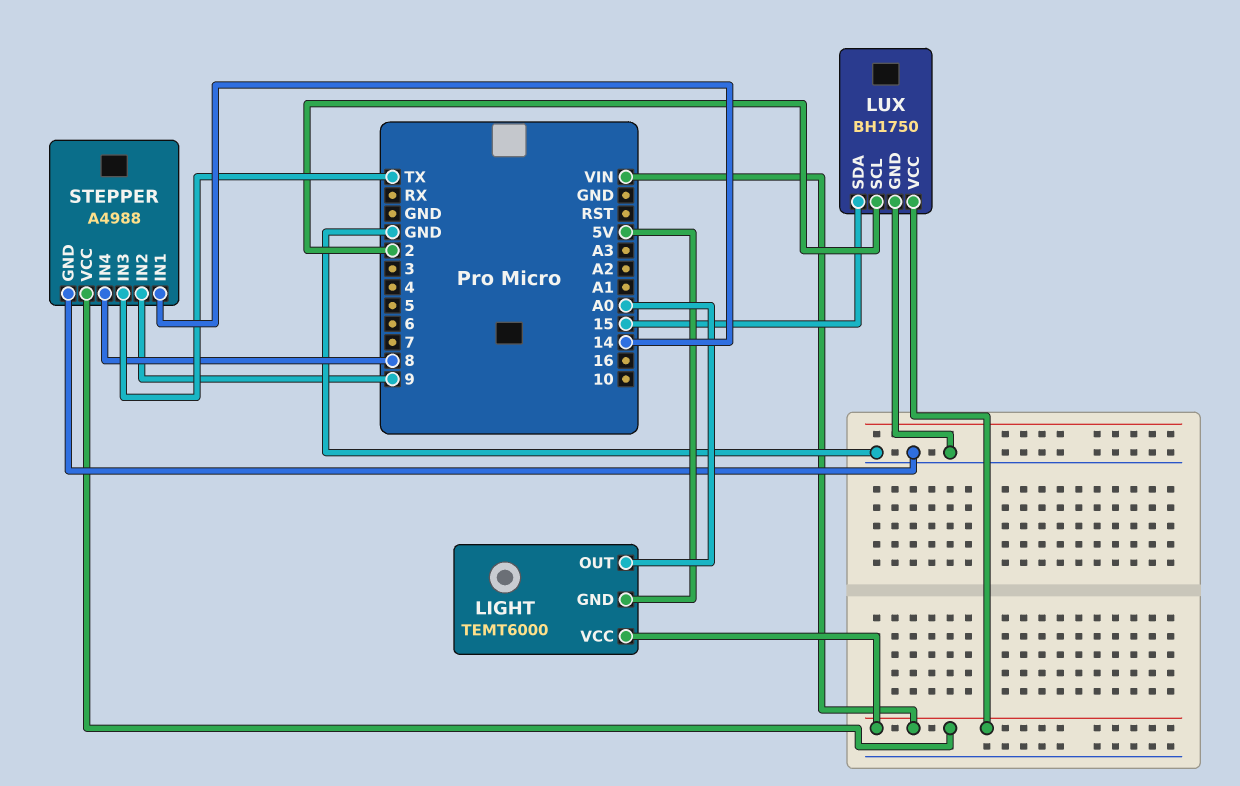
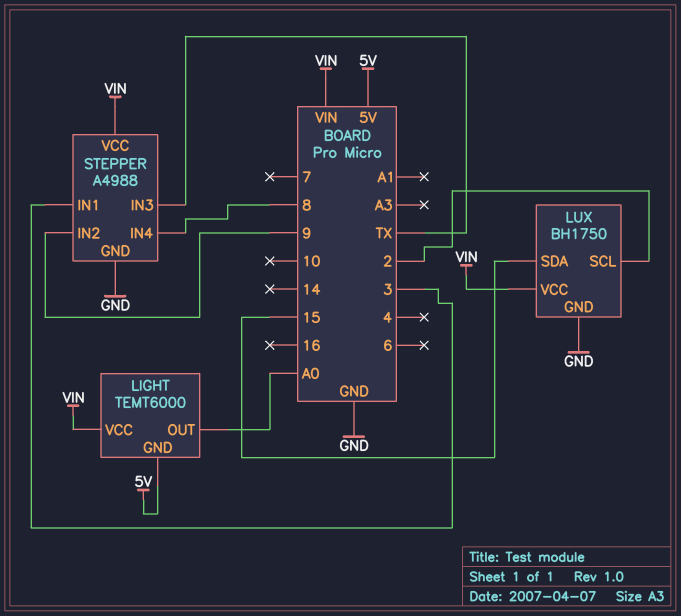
STEPPER pin IN1: 14 -> 3

